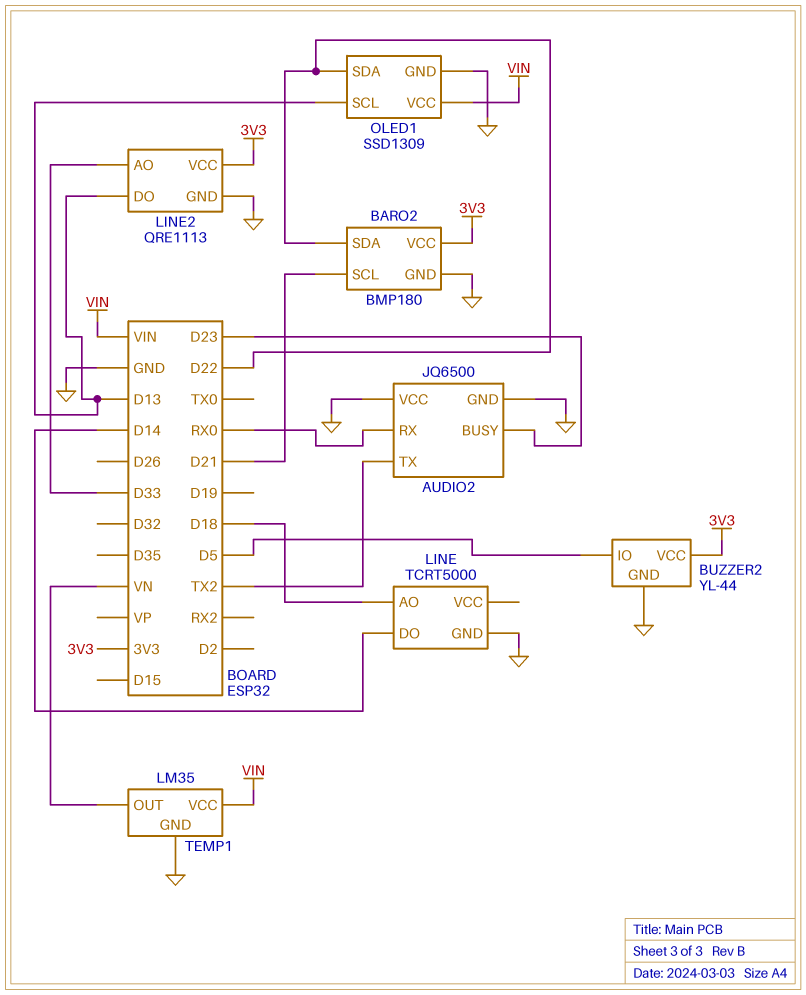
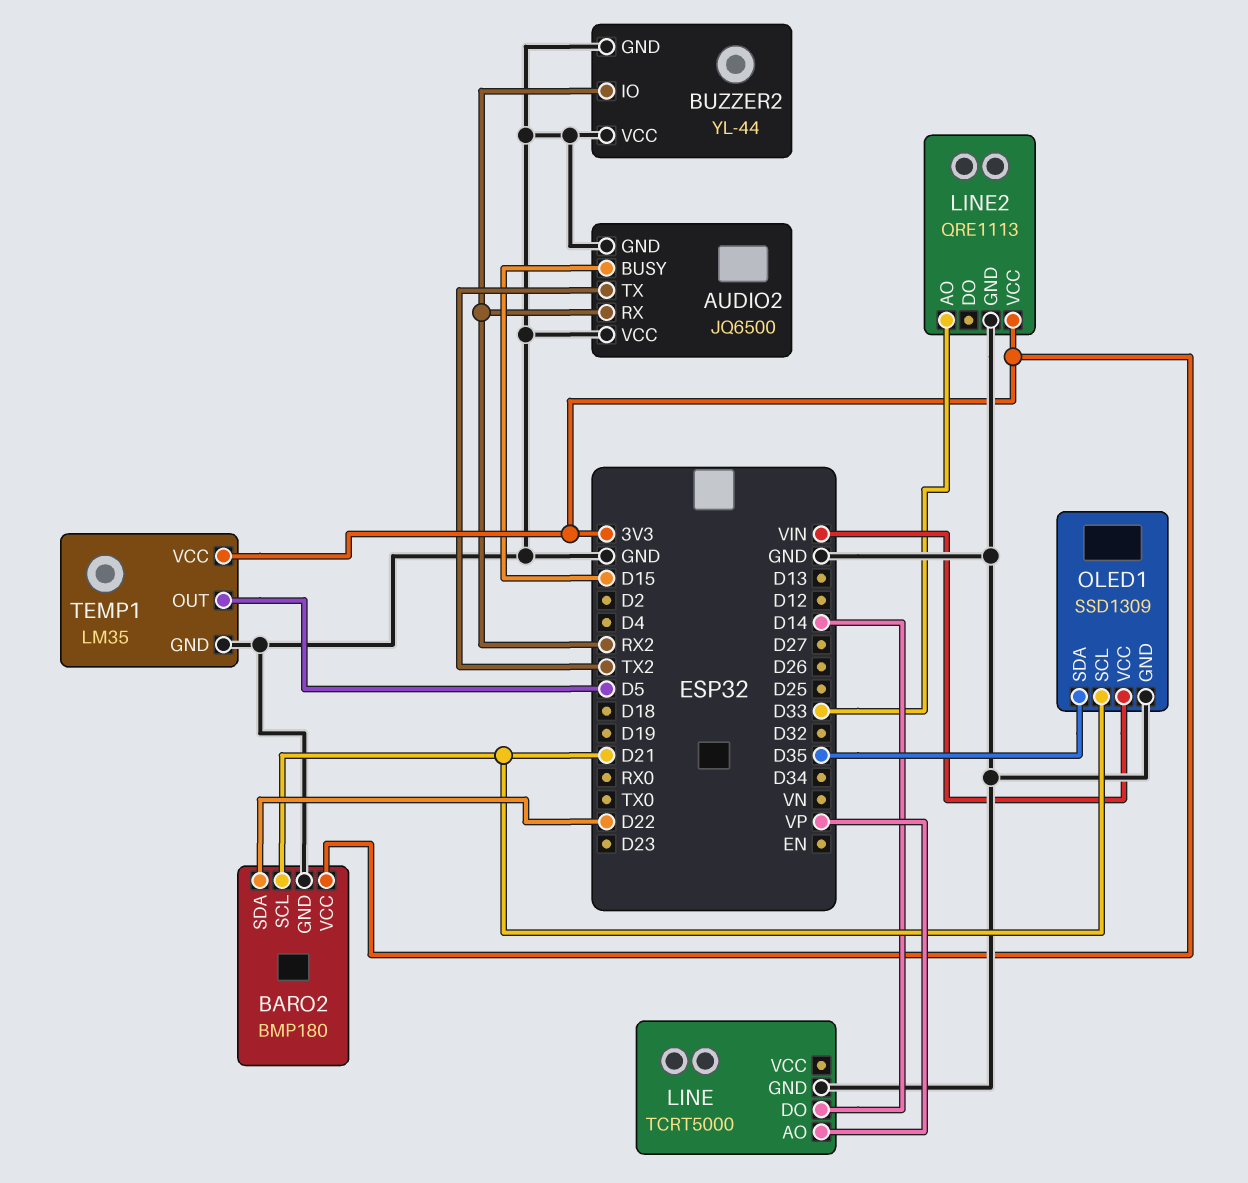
AUDIO2 pin BUSY: D23 -> D15
AUDIO2 pin RX: RX0 -> RX2
BUZZER2 pin IO: D5 -> RX2
BUZZER2 pin VCC: 3V3 -> GND
LINE pin AO: D18 -> VP
LINE2 pin DO: D13 -> none
OLED1 pin SCL: D13 -> D21
OLED1 pin SDA: D22 -> D35
TEMP1 pin OUT: VN -> D5
TEMP1 pin VCC: VIN -> 3V3

